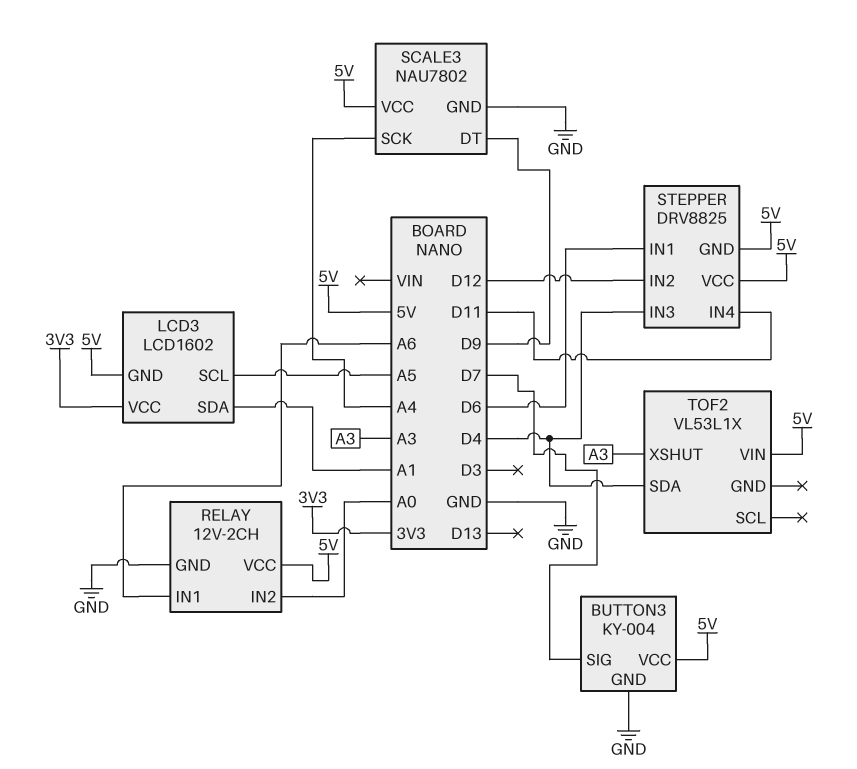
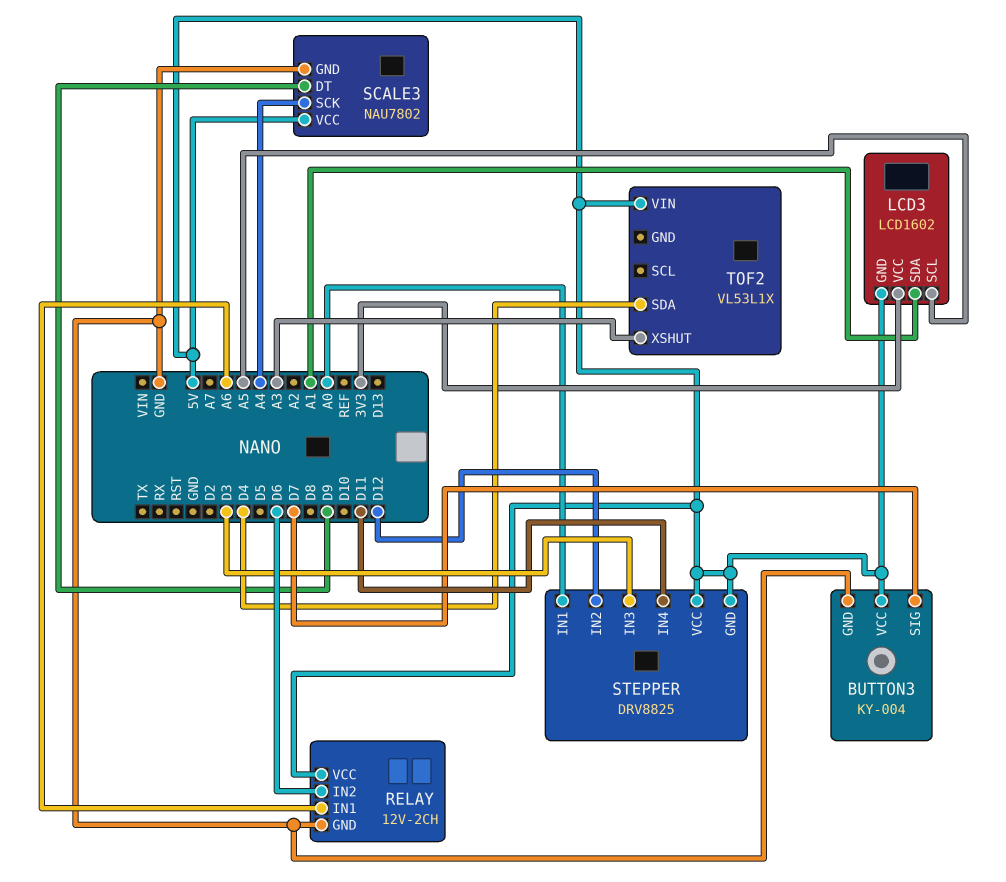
RELAY pin IN2: A0 -> D6
STEPPER pin IN1: D6 -> A0
STEPPER pin IN3: D4 -> D3

